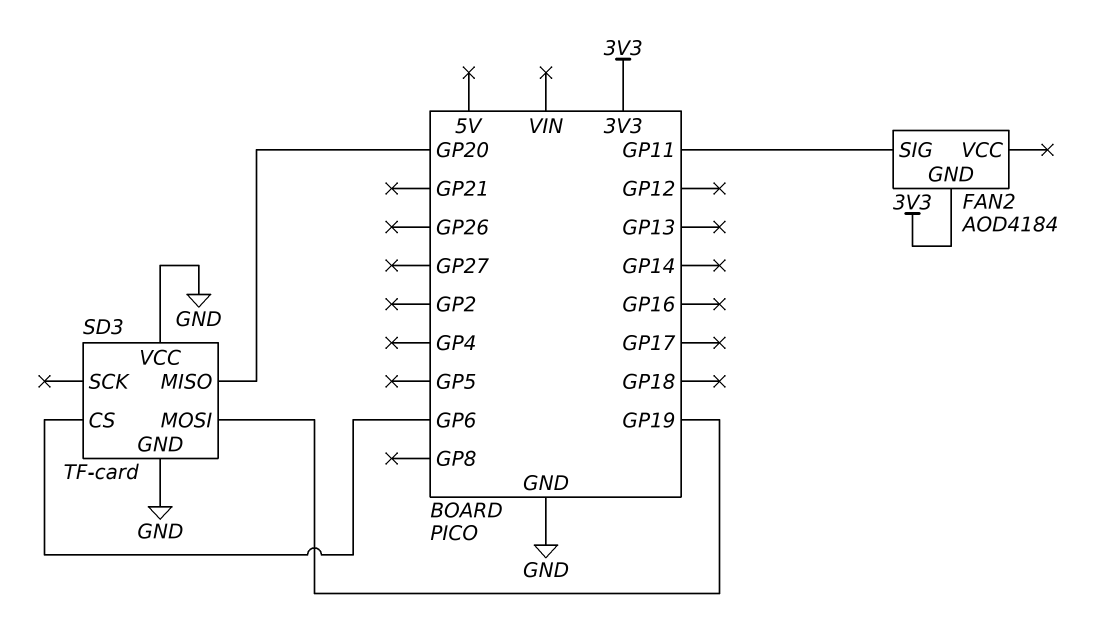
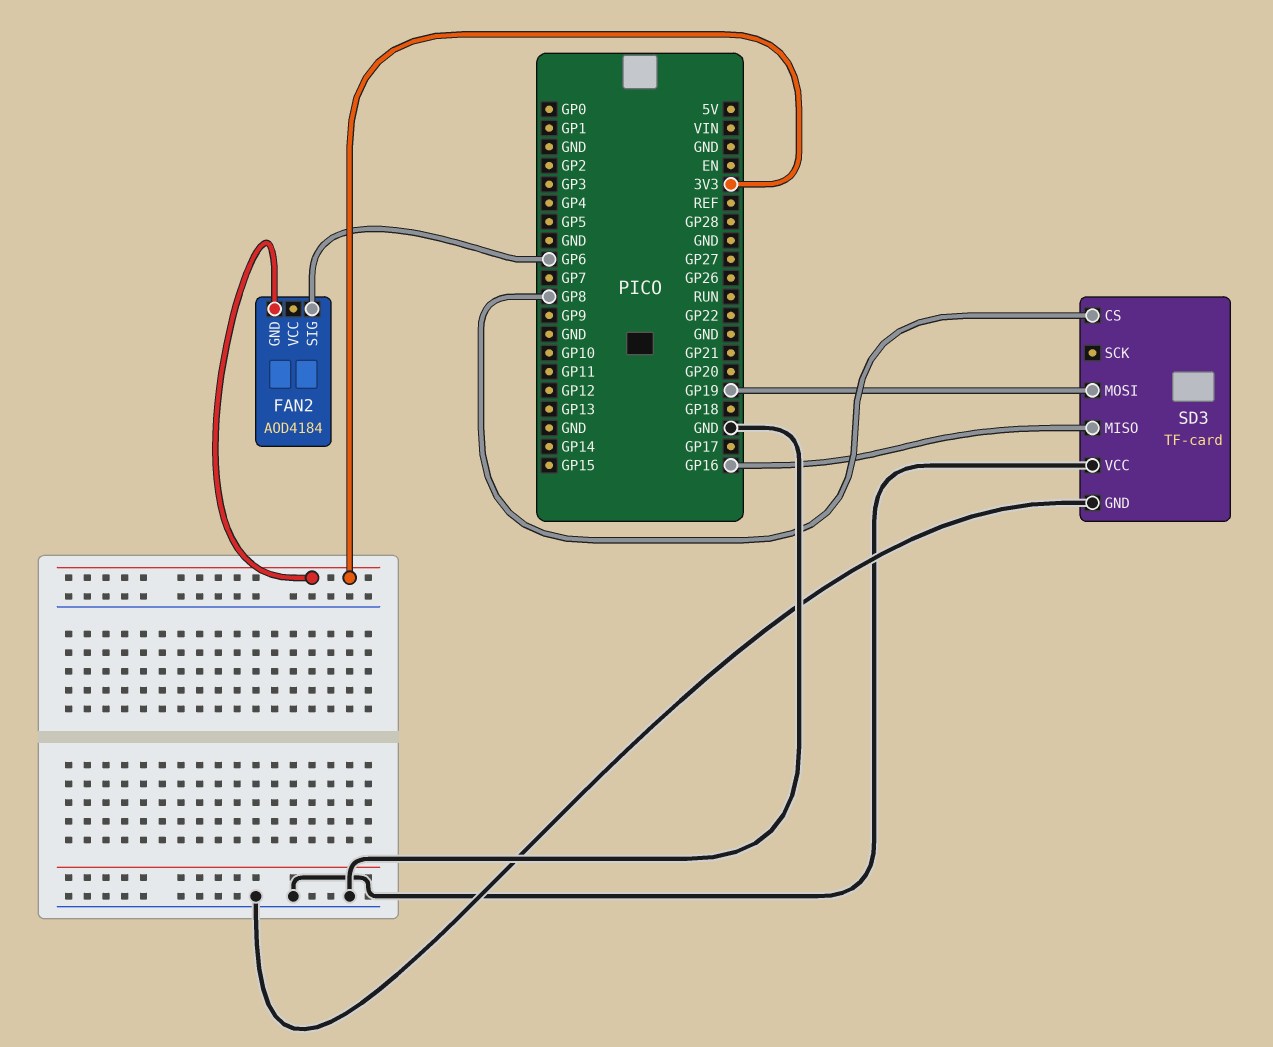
FAN2 pin SIG: GP11 -> GP6
SD3 pin CS: GP6 -> GP8
SD3 pin MISO: GP20 -> GP16

